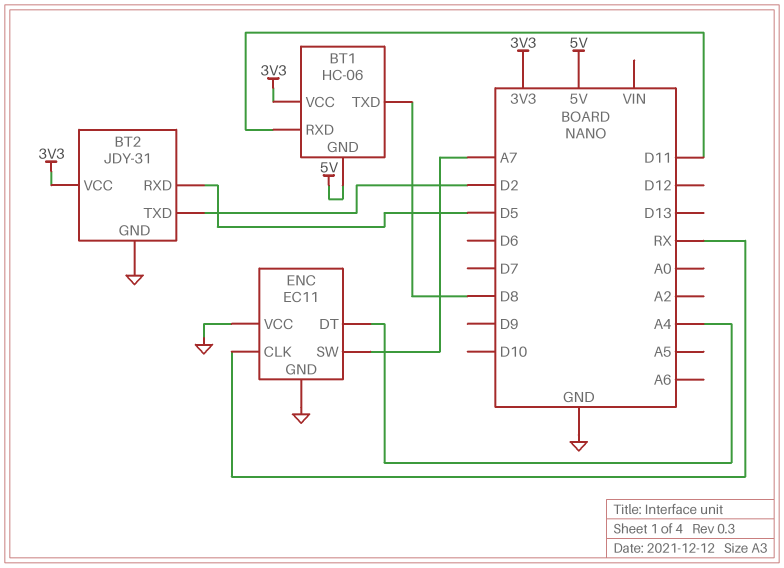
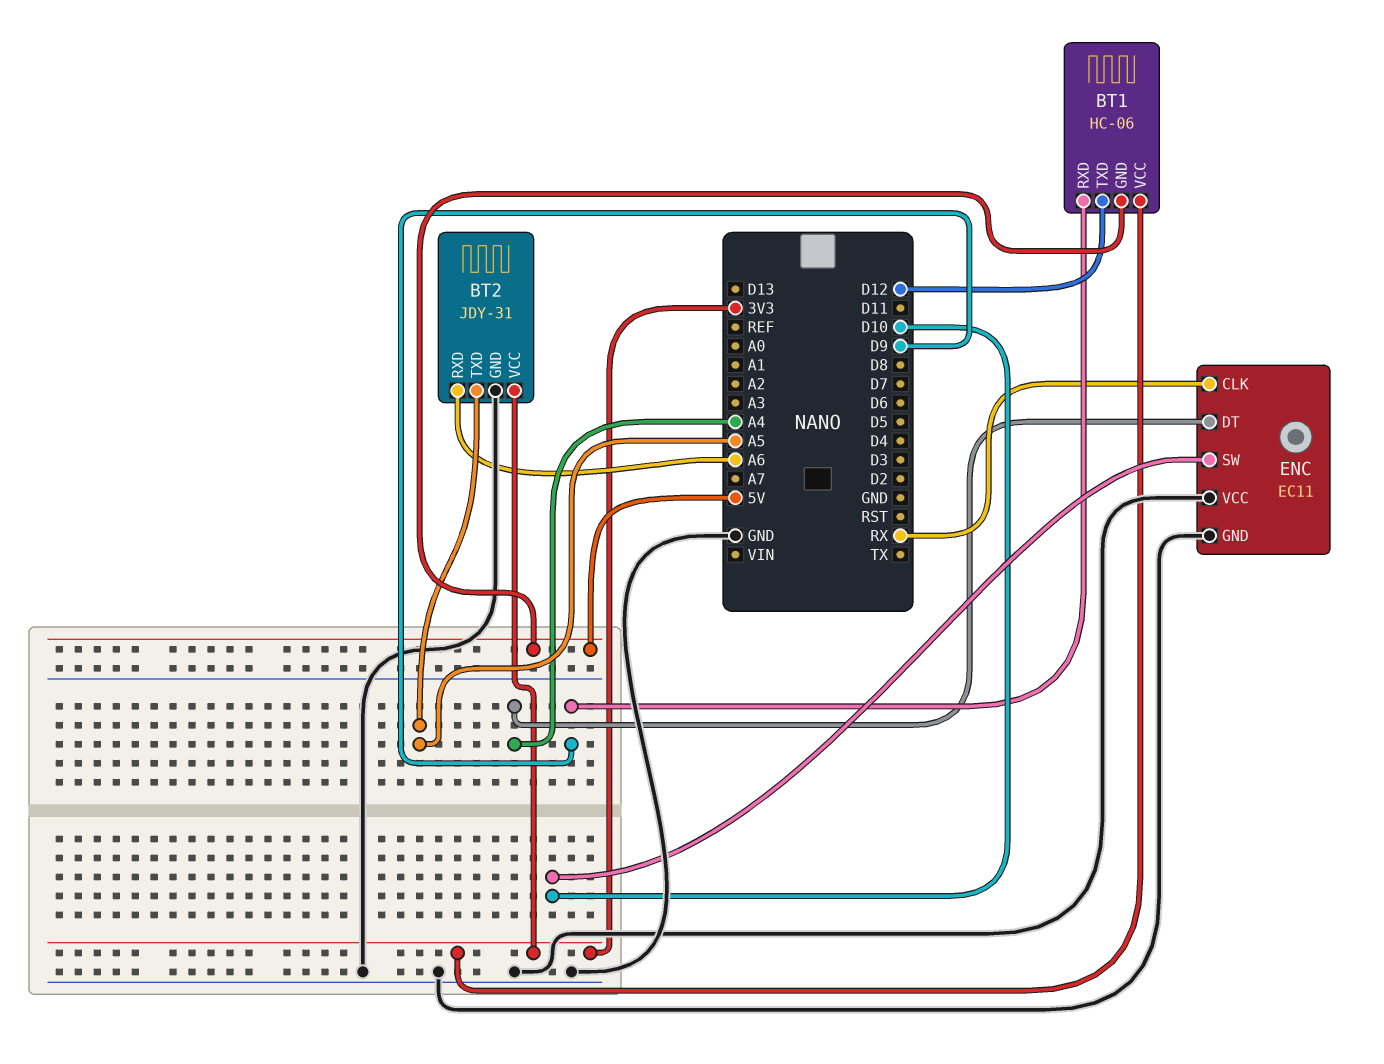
BT1 pin RXD: D11 -> D9
BT1 pin TXD: D8 -> D12
BT2 pin RXD: D5 -> A6
BT2 pin TXD: D2 -> A5
ENC pin SW: A7 -> D10

